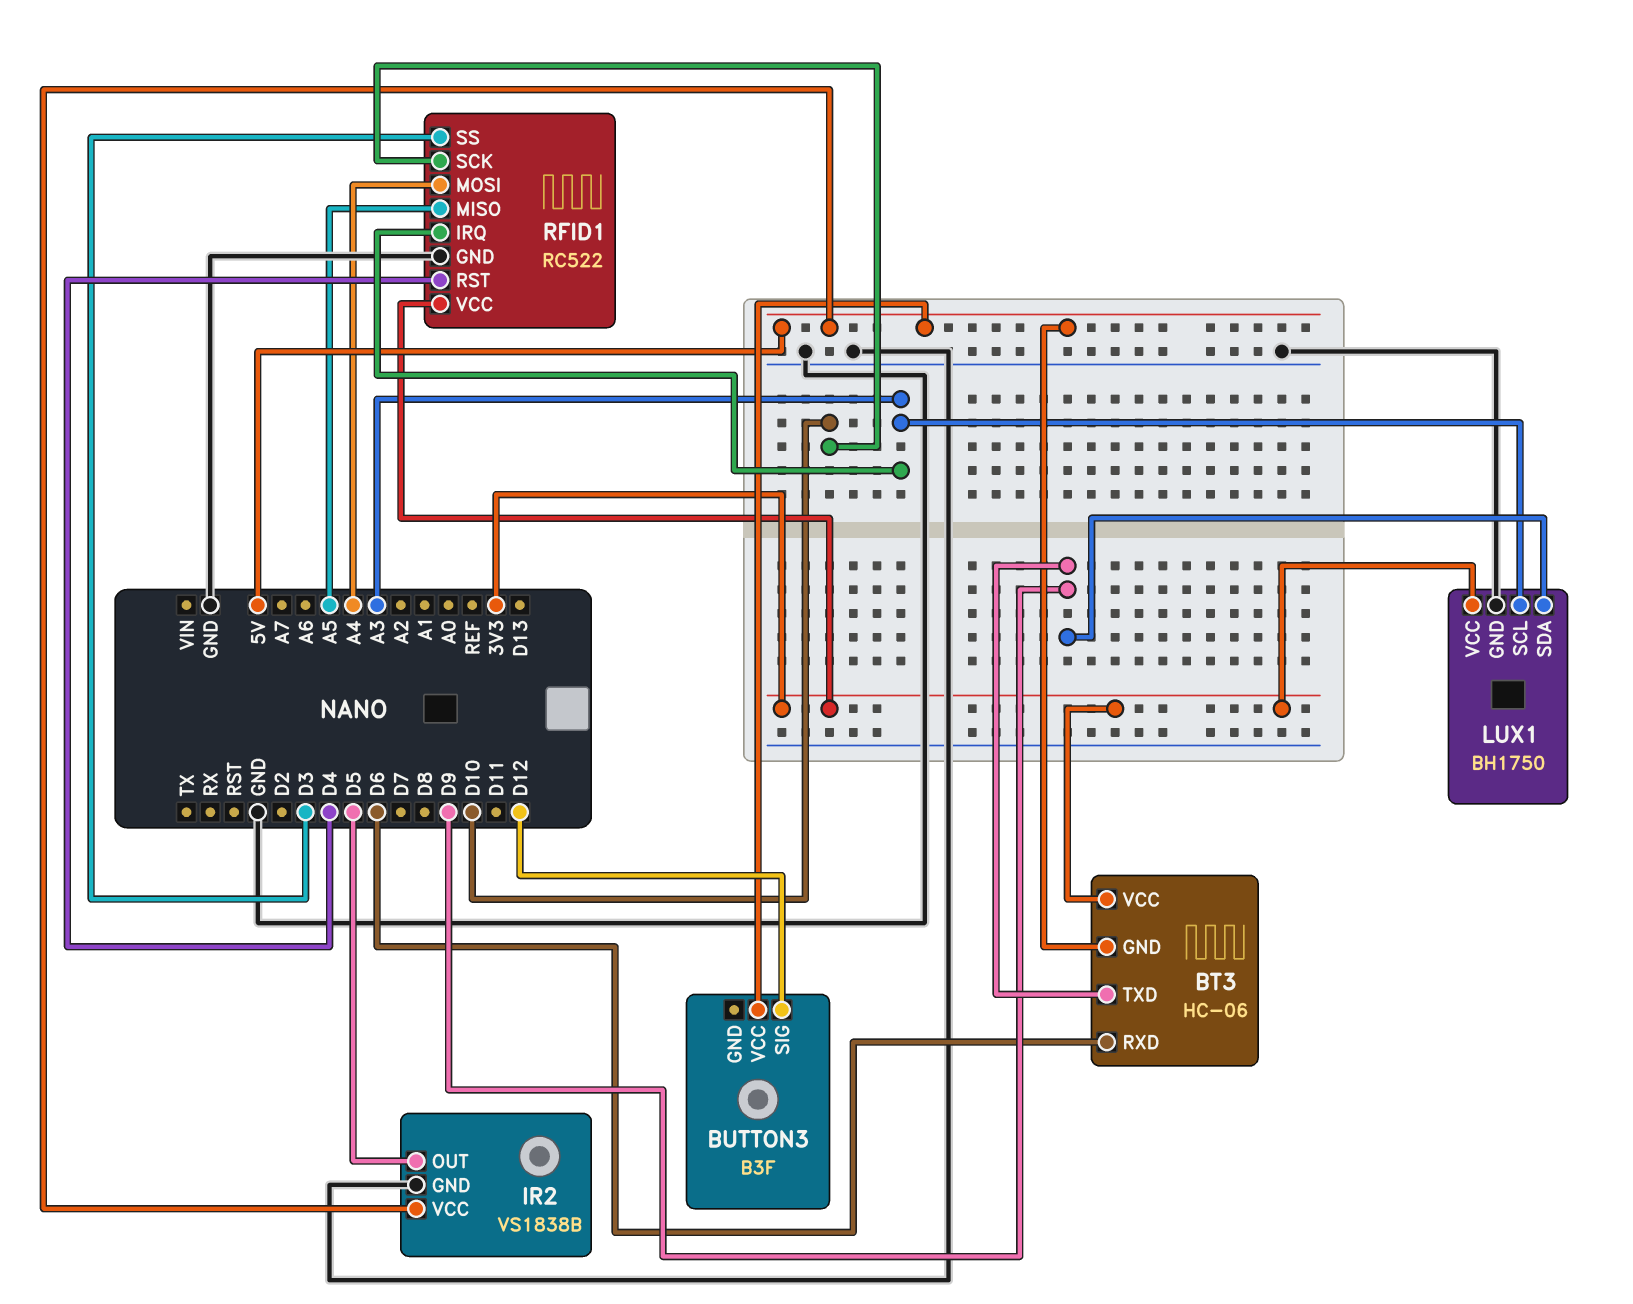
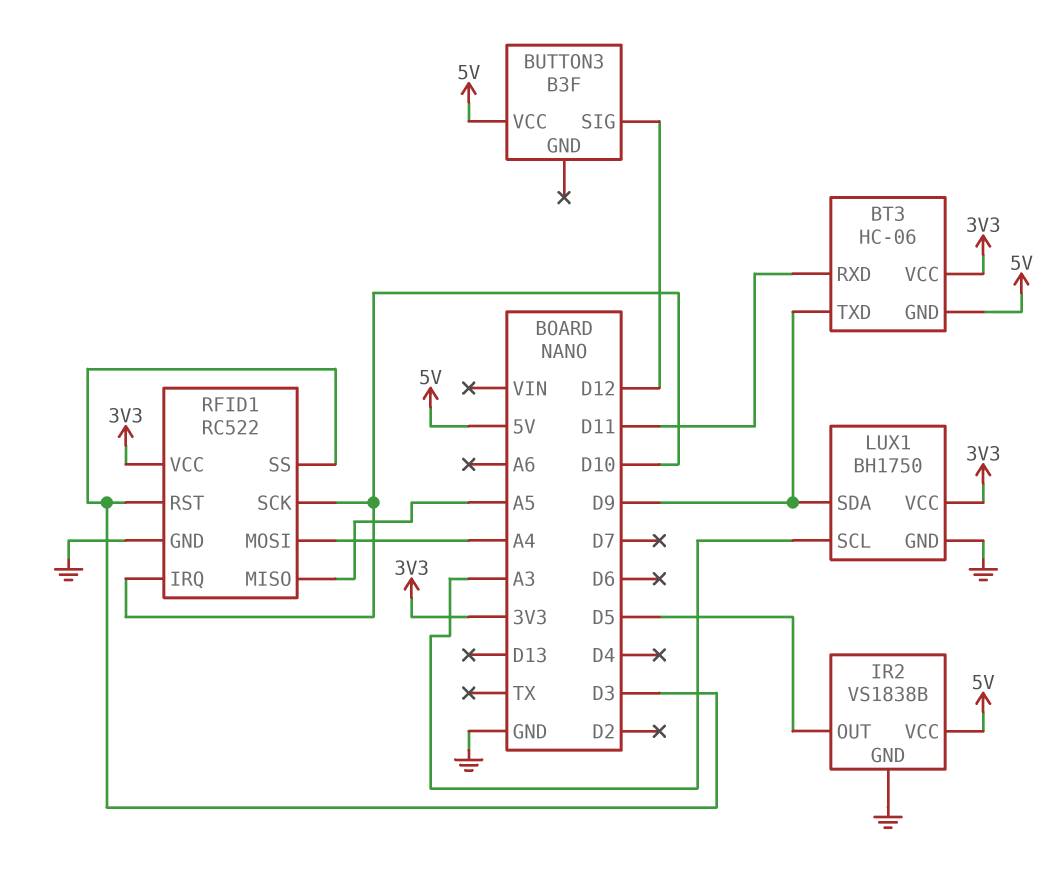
BT3 pin RXD: D6 -> D11
RFID1 pin IRQ: A3 -> D10
RFID1 pin RST: D4 -> D3

